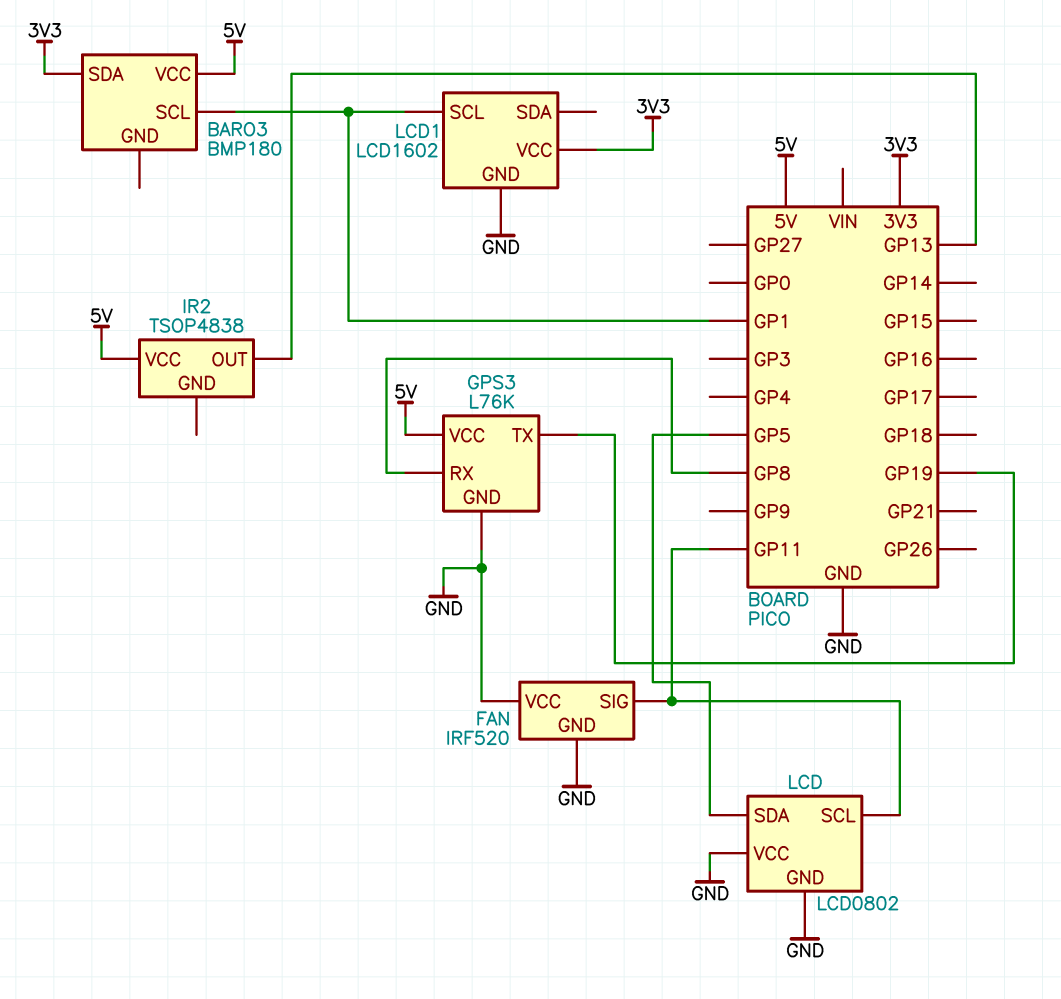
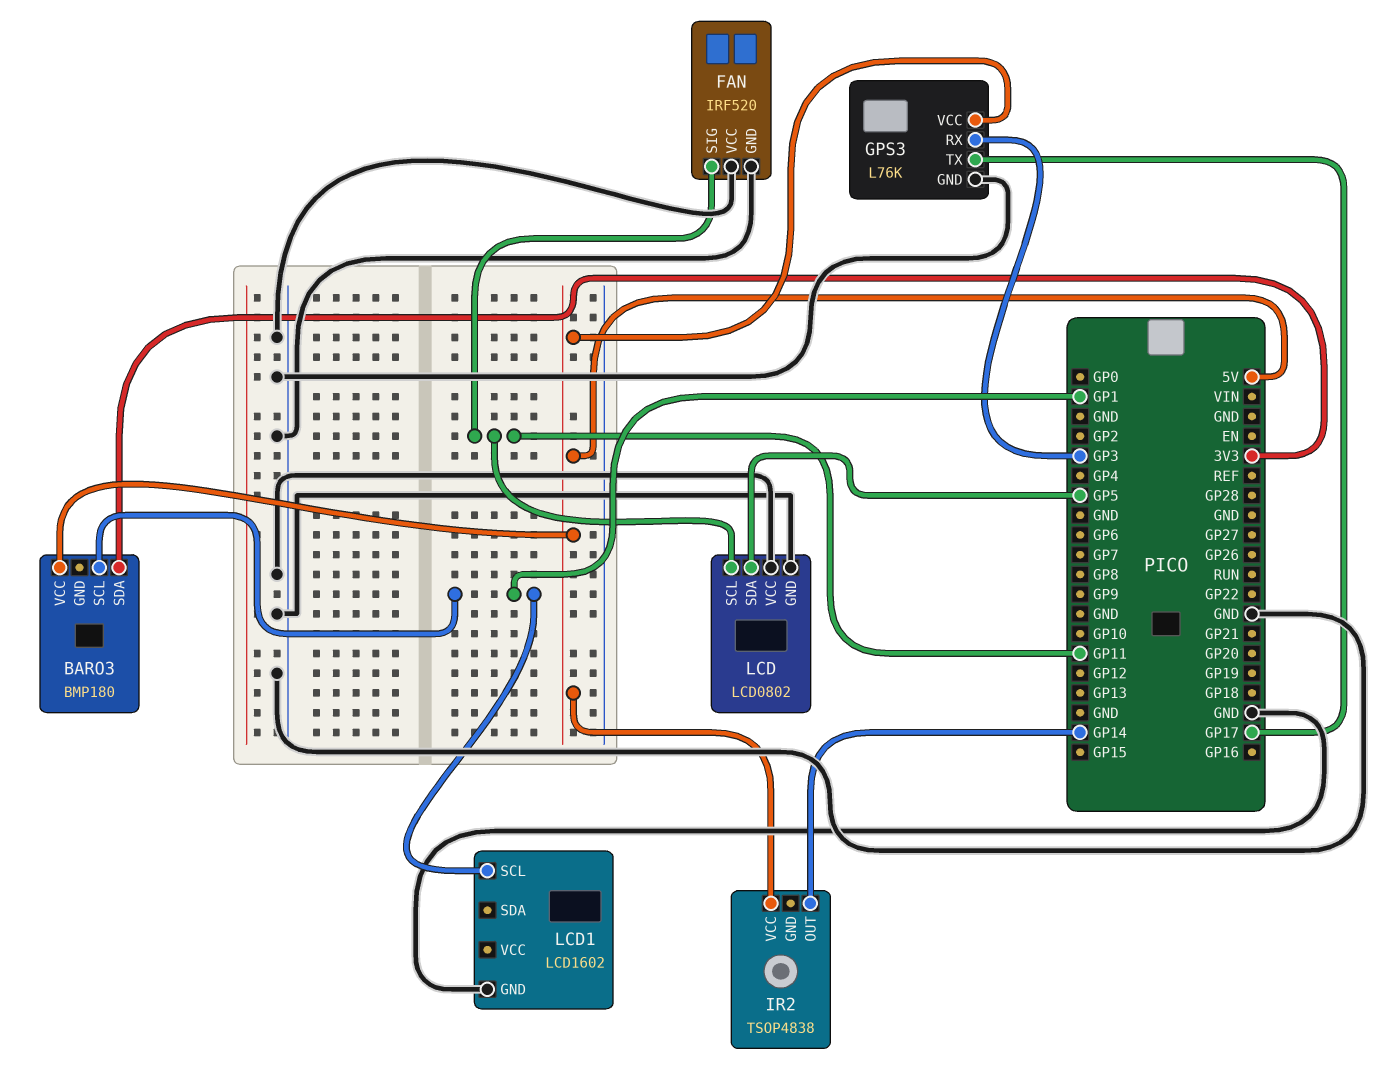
GPS3 pin RX: GP8 -> GP3
GPS3 pin TX: GP19 -> GP17
IR2 pin OUT: GP13 -> GP14
LCD1 pin VCC: 3V3 -> none

